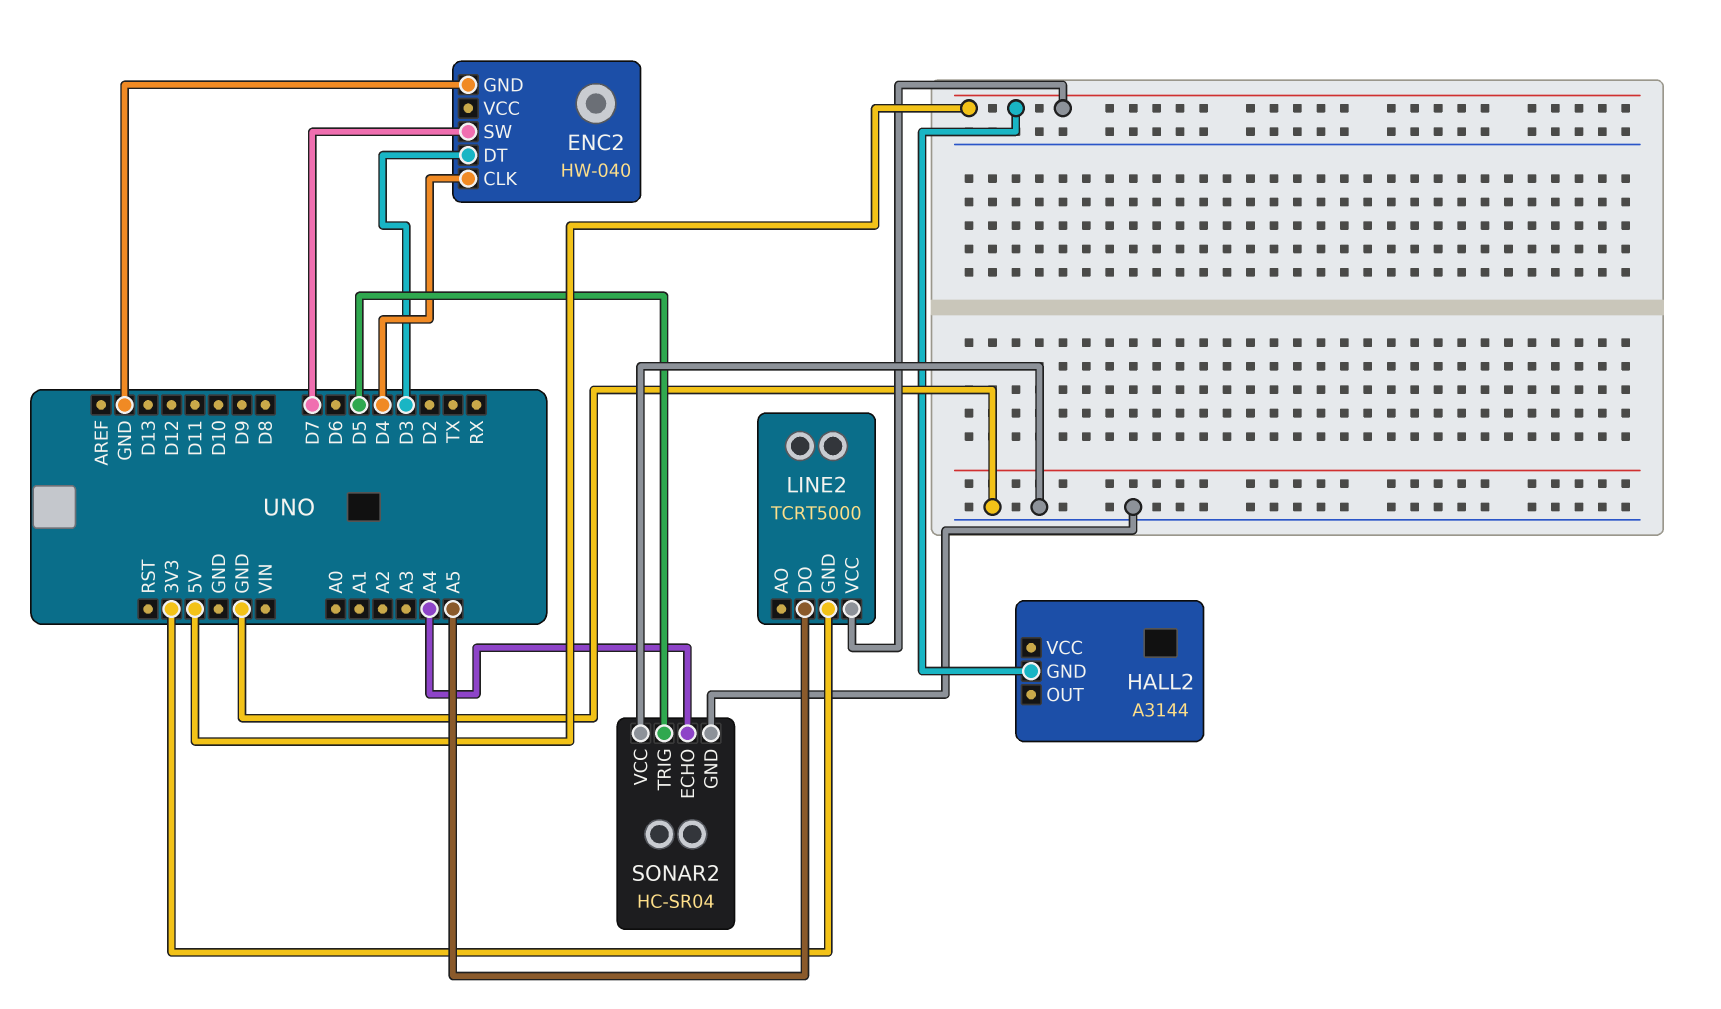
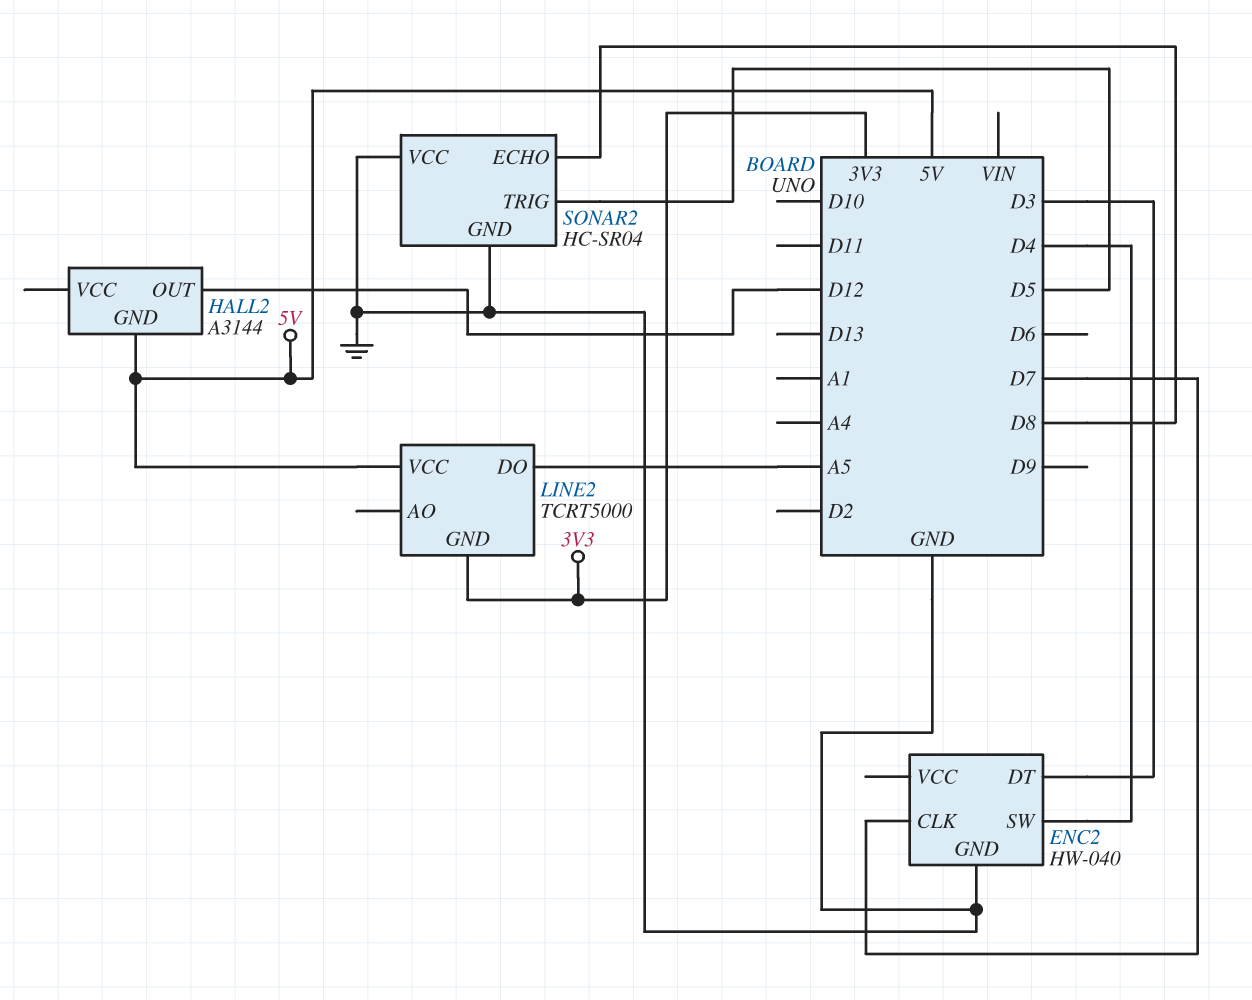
ENC2 pin CLK: D4 -> D7
ENC2 pin SW: D7 -> D4
HALL2 pin OUT: none -> D12
SONAR2 pin ECHO: A4 -> D8

